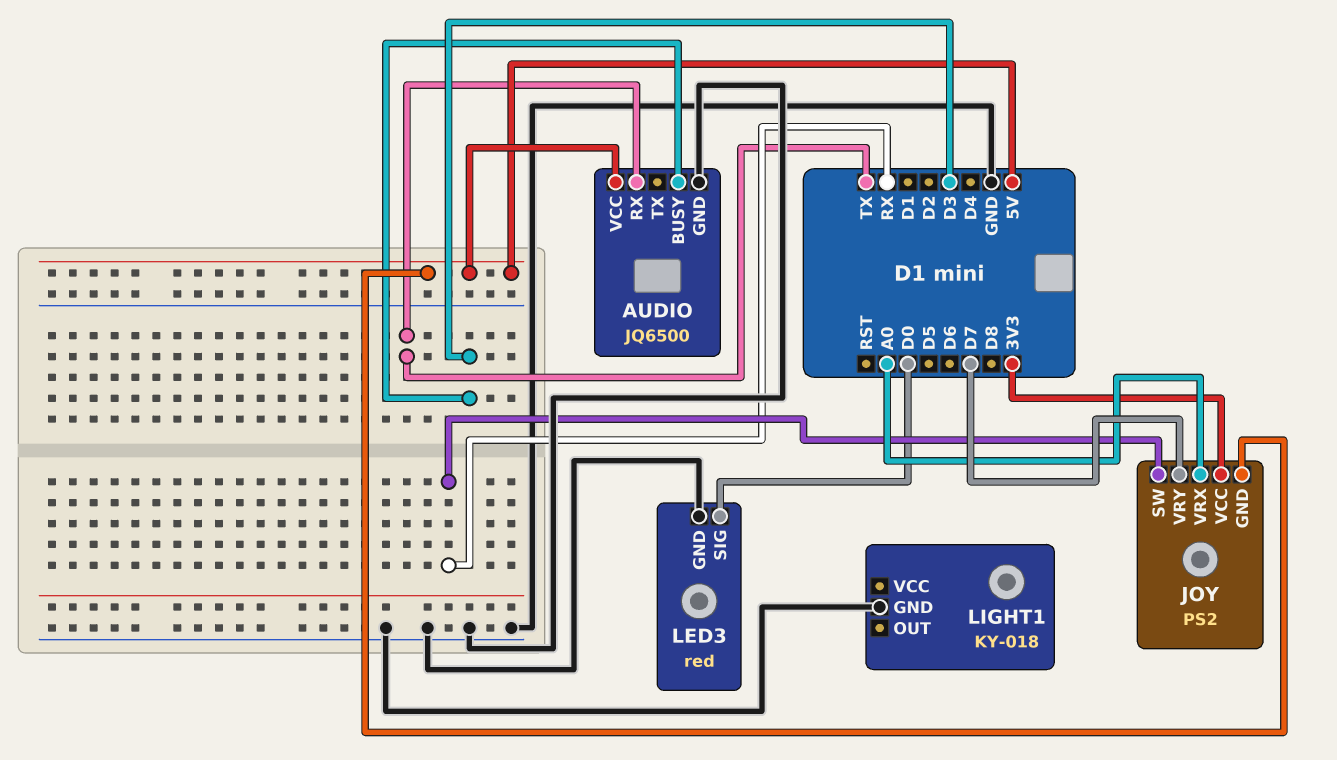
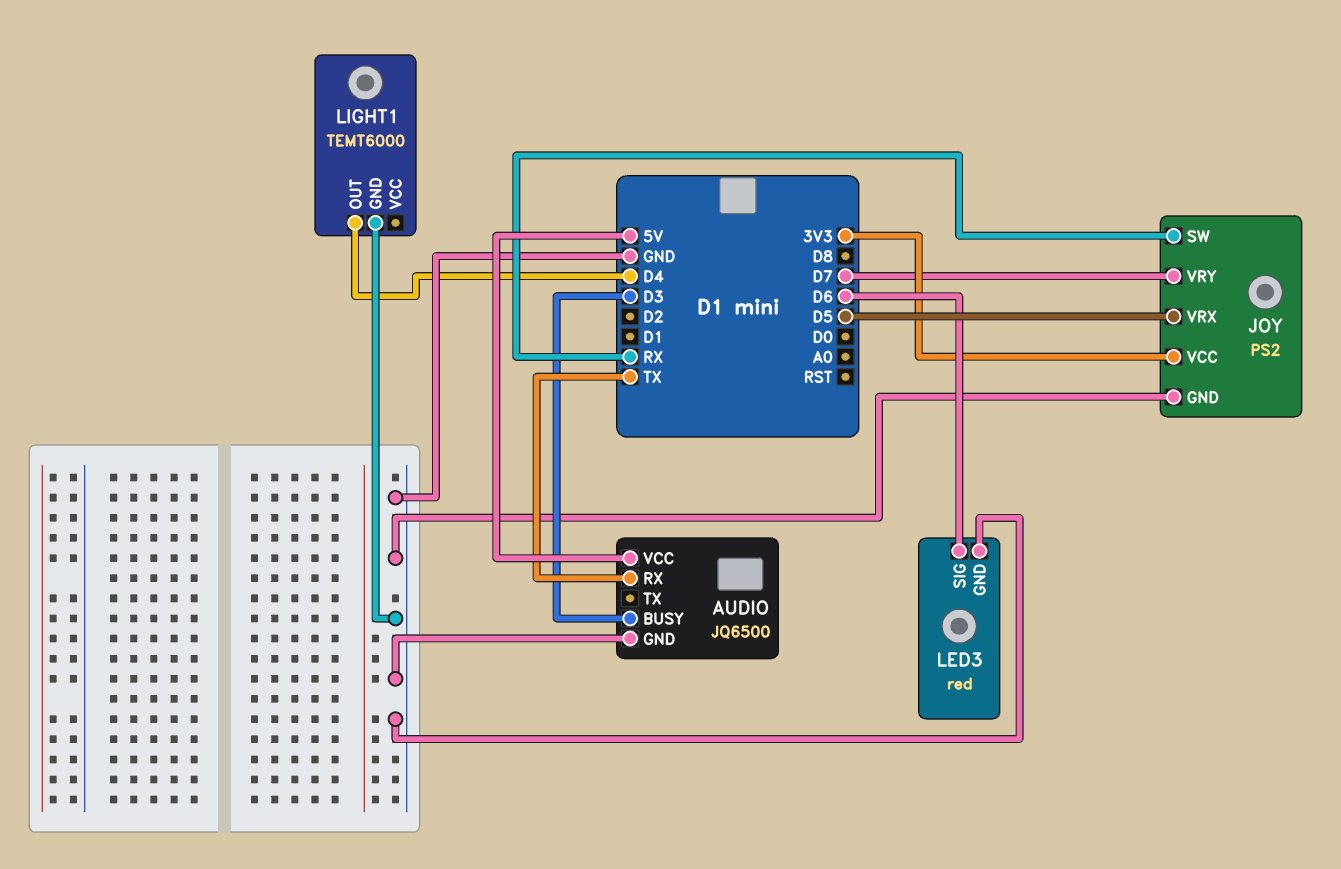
JOY pin GND: 5V -> GND
JOY pin VRX: A0 -> D5
LED3 pin SIG: D0 -> D6
LIGHT1: KY-018 -> TEMT6000
LIGHT1 pin OUT: none -> D4

